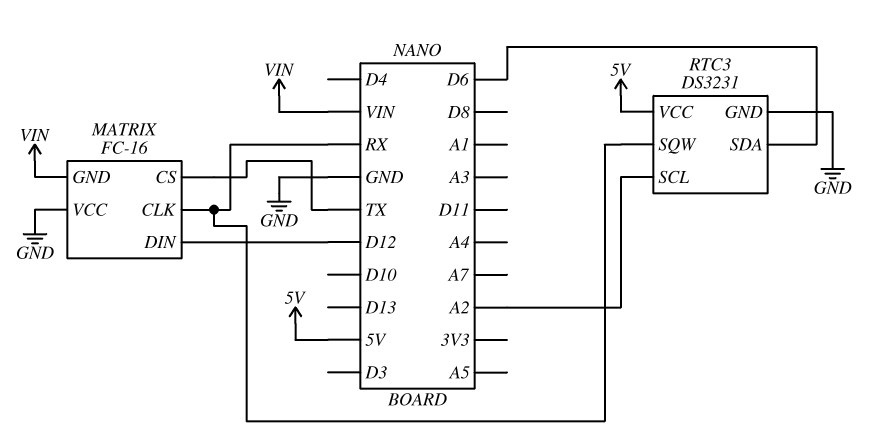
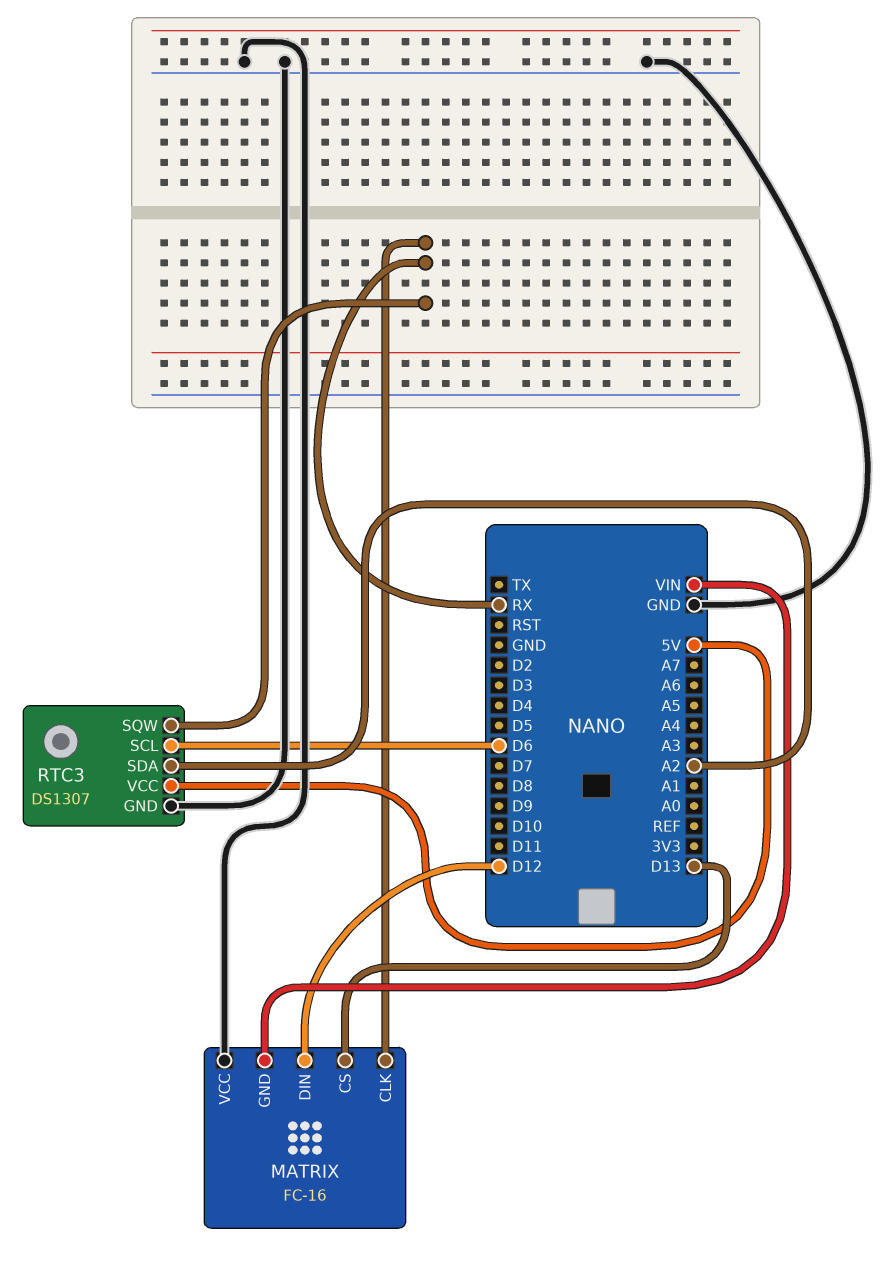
MATRIX pin CS: TX -> D13
RTC3: DS3231 -> DS1307
RTC3 pin SCL: A2 -> D6
RTC3 pin SDA: D6 -> A2

